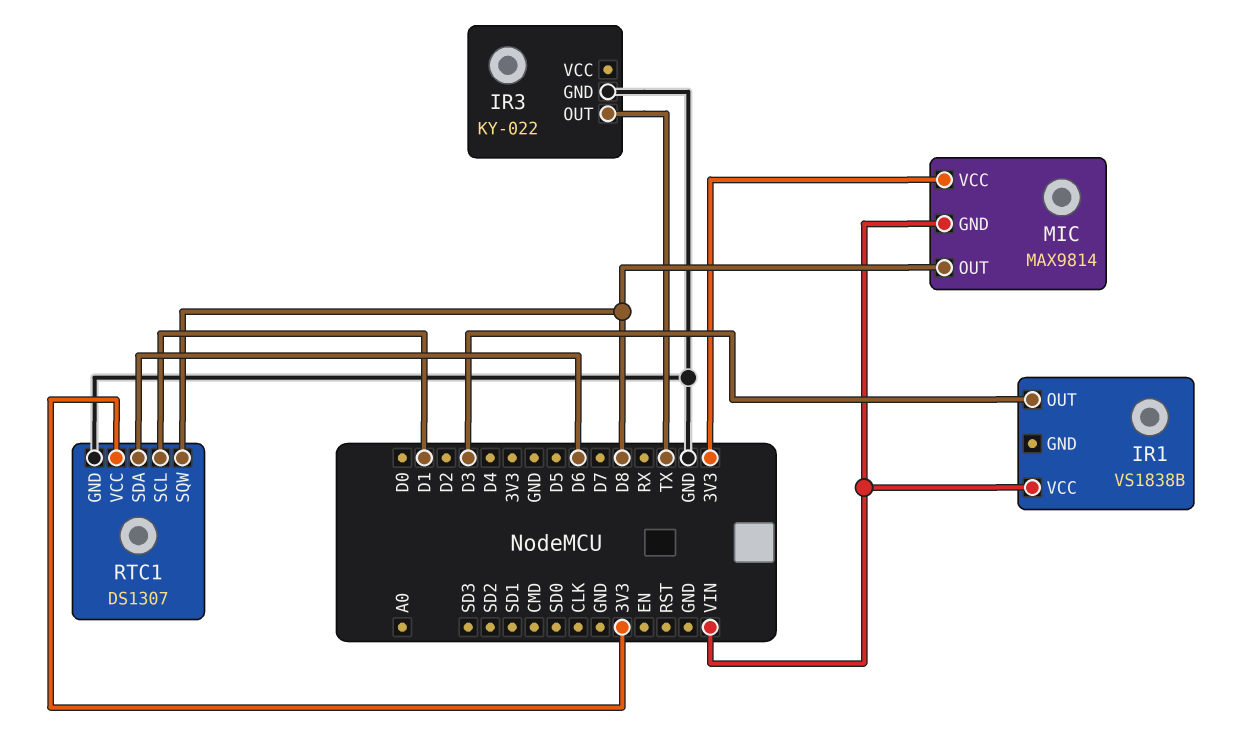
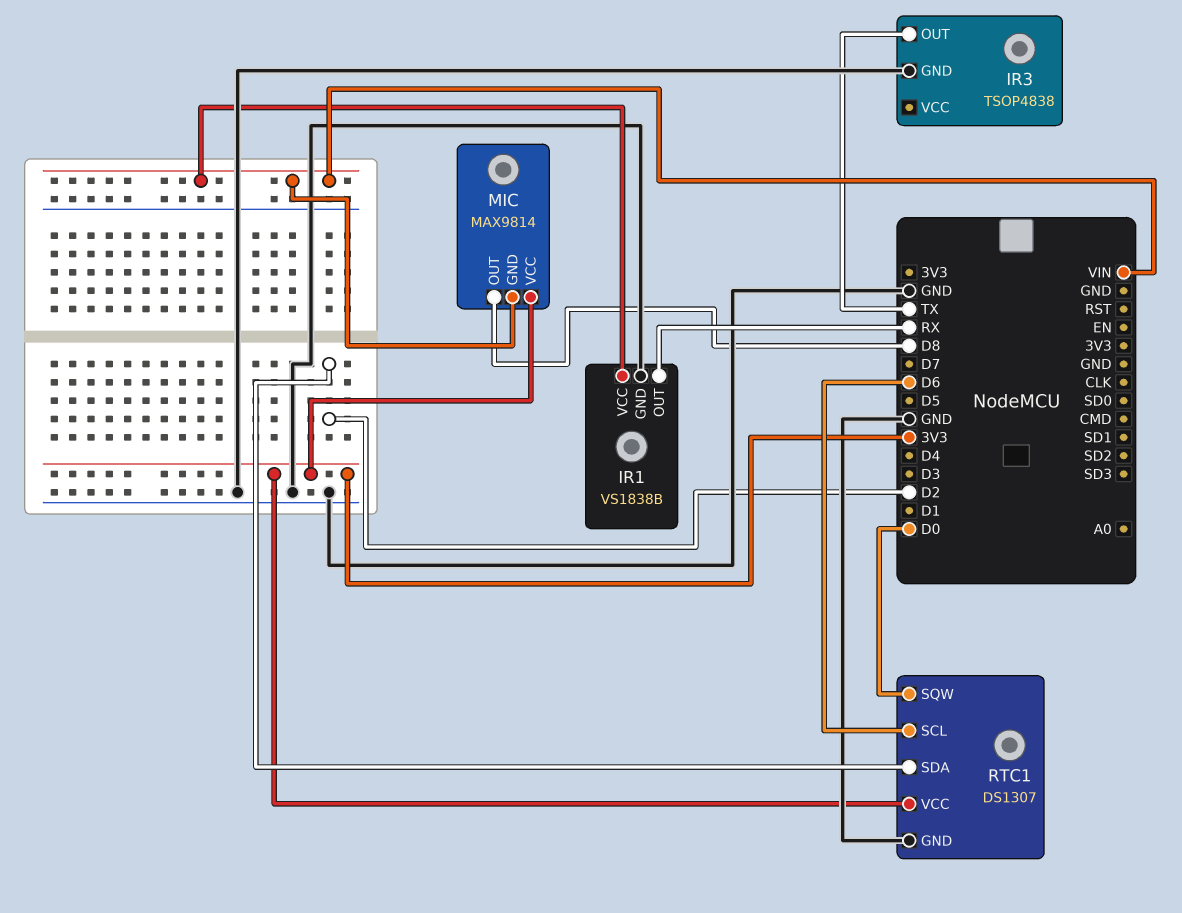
IR1 pin GND: none -> GND
IR1 pin OUT: D3 -> RX
IR3: KY-022 -> TSOP4838
RTC1 pin SCL: D1 -> D6
RTC1 pin SDA: D6 -> D2
RTC1 pin SQW: D8 -> D0

